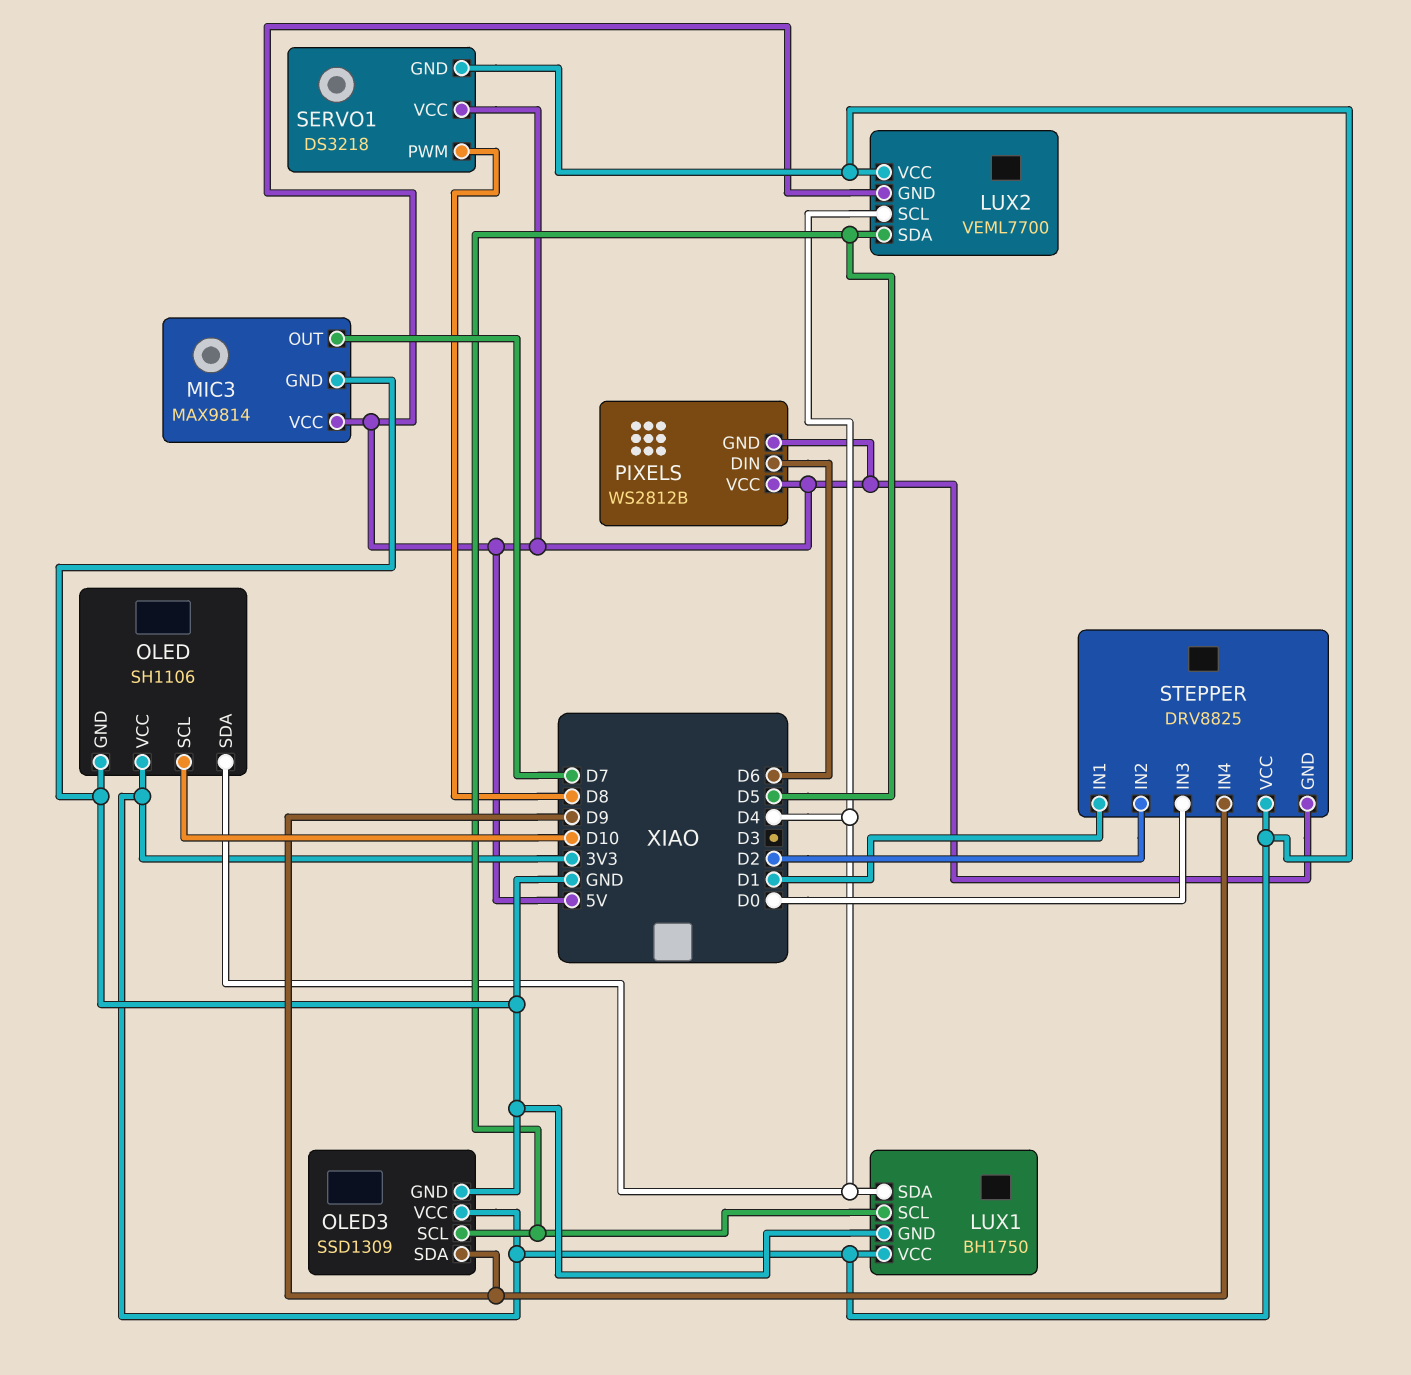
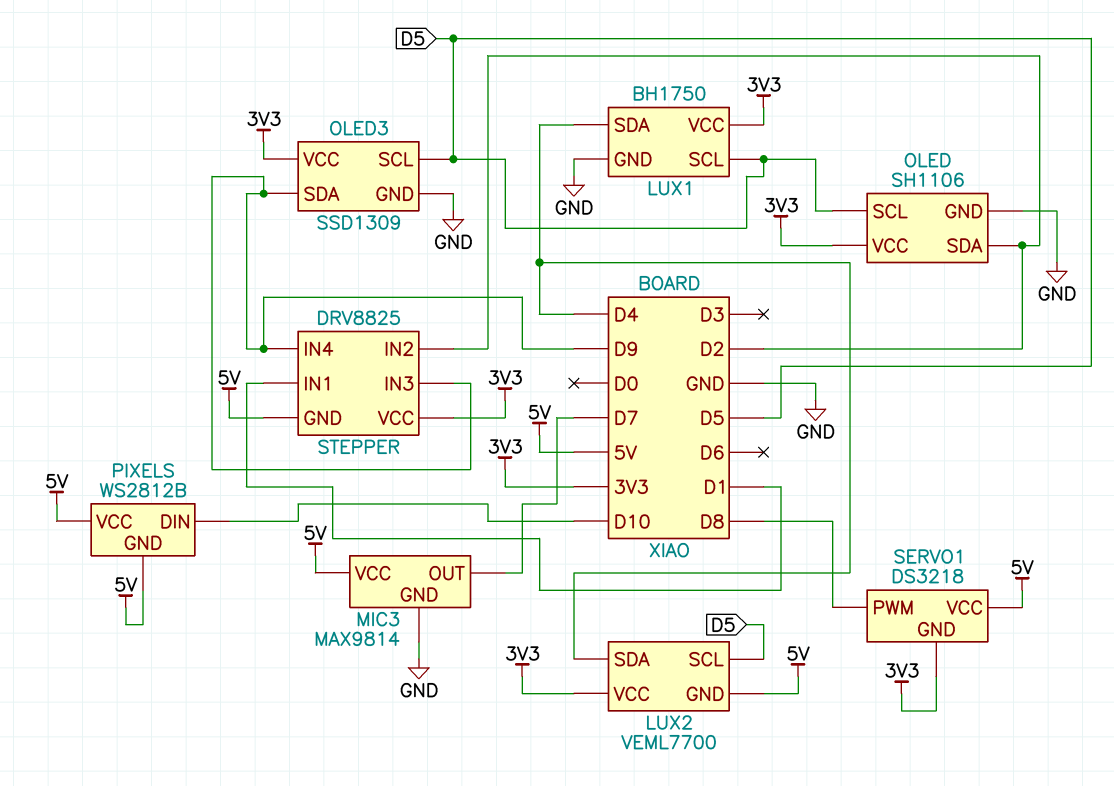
LUX2 pin SCL: D4 -> D5
LUX2 pin SDA: D5 -> D4
OLED pin SCL: D10 -> D5
OLED pin SDA: D4 -> D2
PIXELS pin DIN: D6 -> D10
STEPPER pin IN3: D0 -> D9

